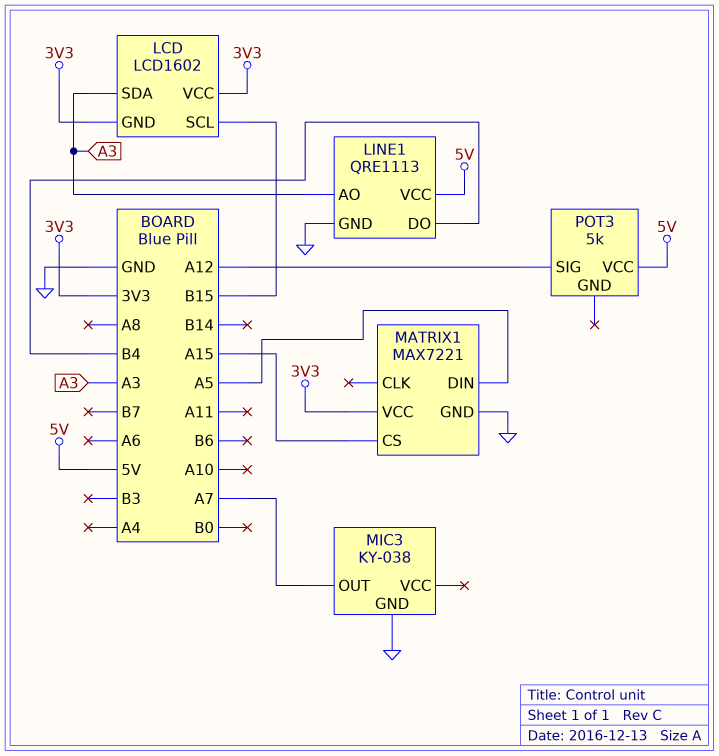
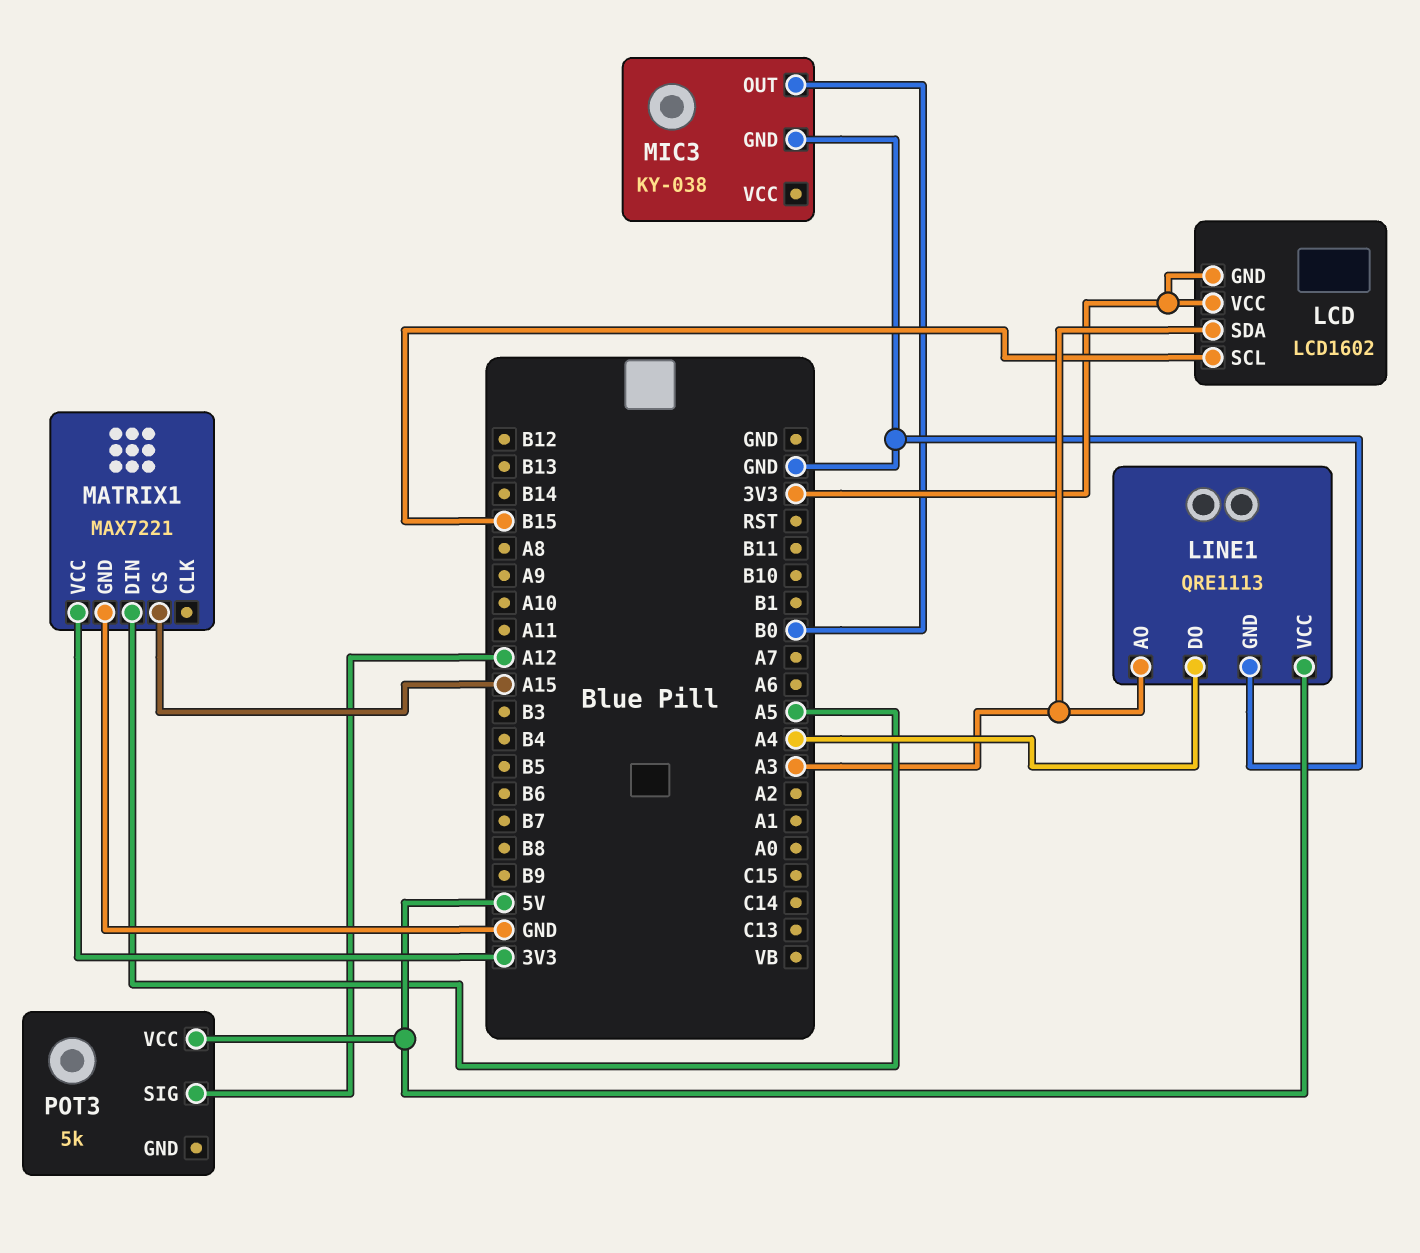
LINE1 pin DO: B4 -> A4
MIC3 pin OUT: A7 -> B0

